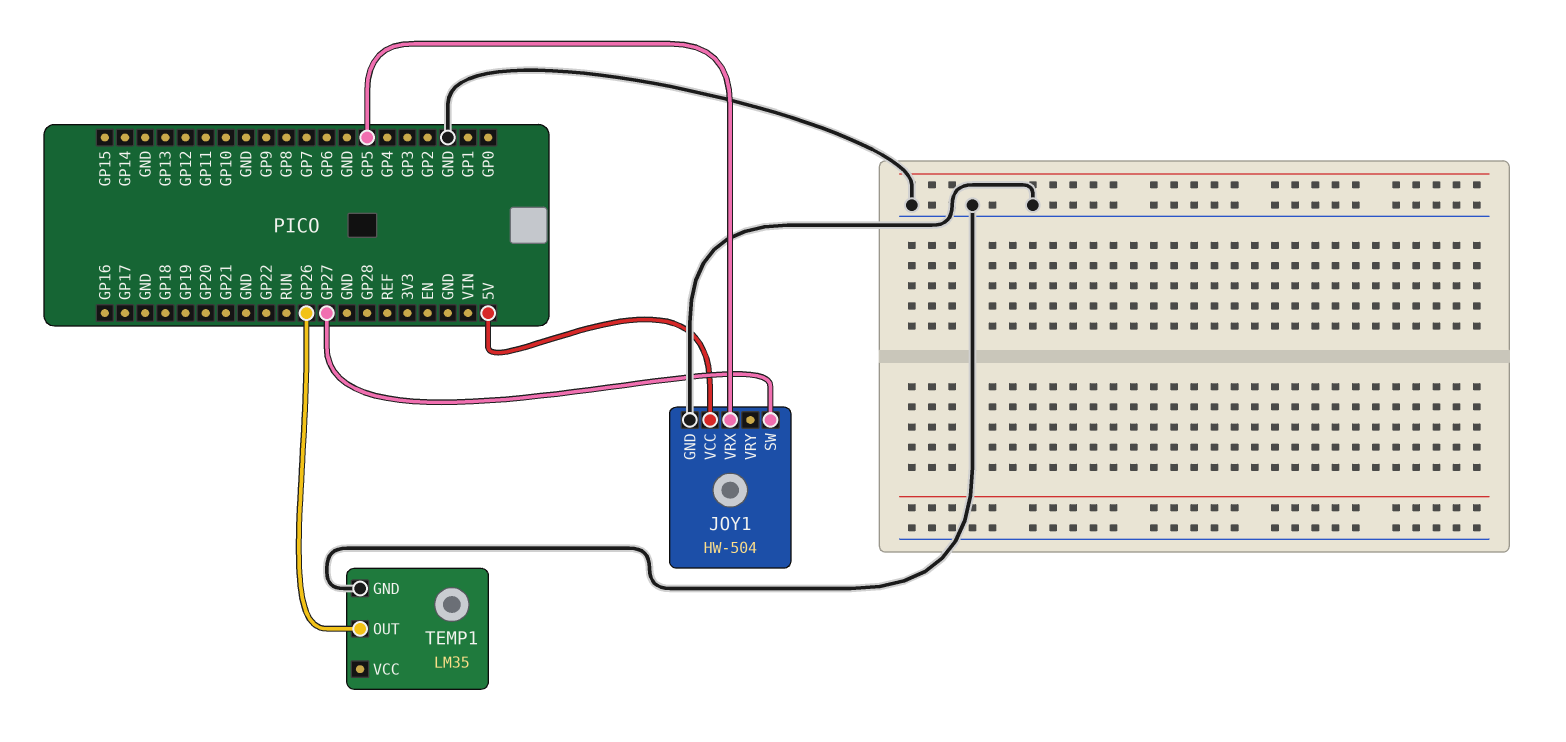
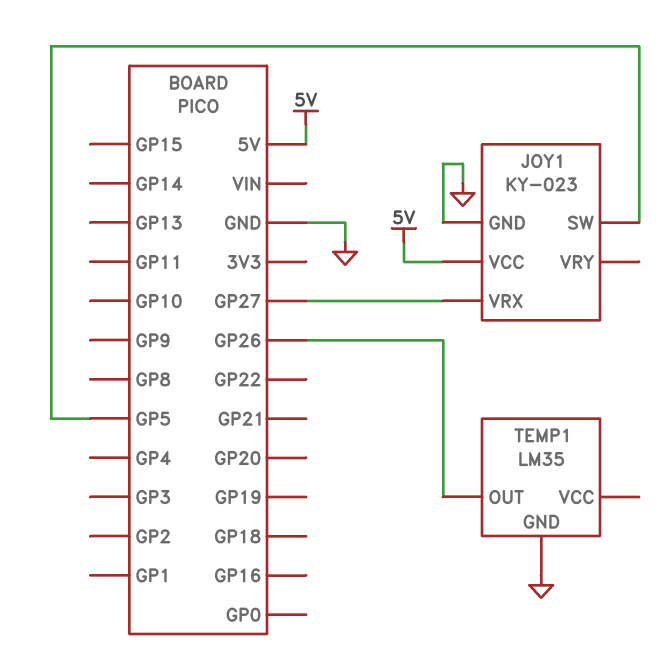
JOY1: HW-504 -> KY-023
JOY1 pin SW: GP27 -> GP5
JOY1 pin VRX: GP5 -> GP27

